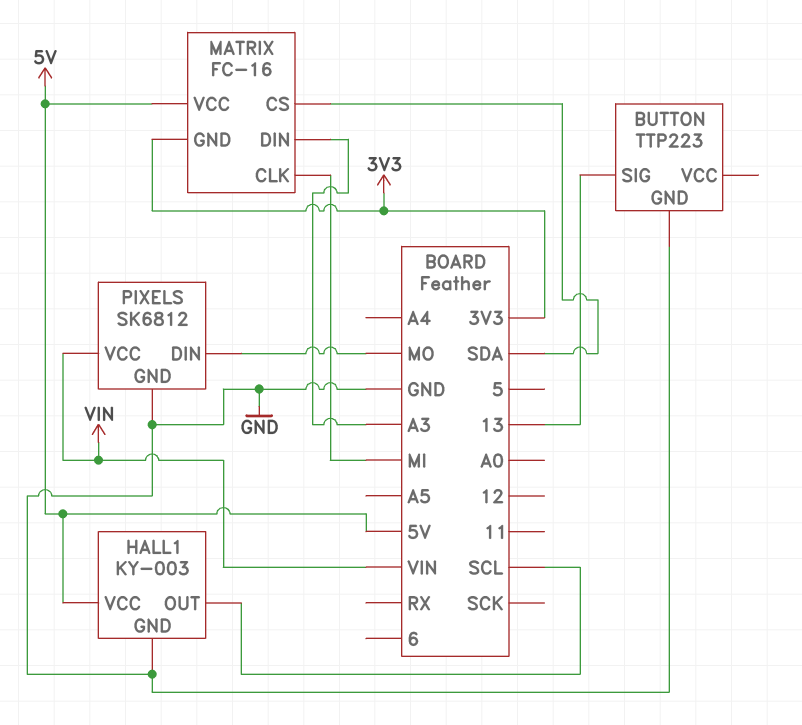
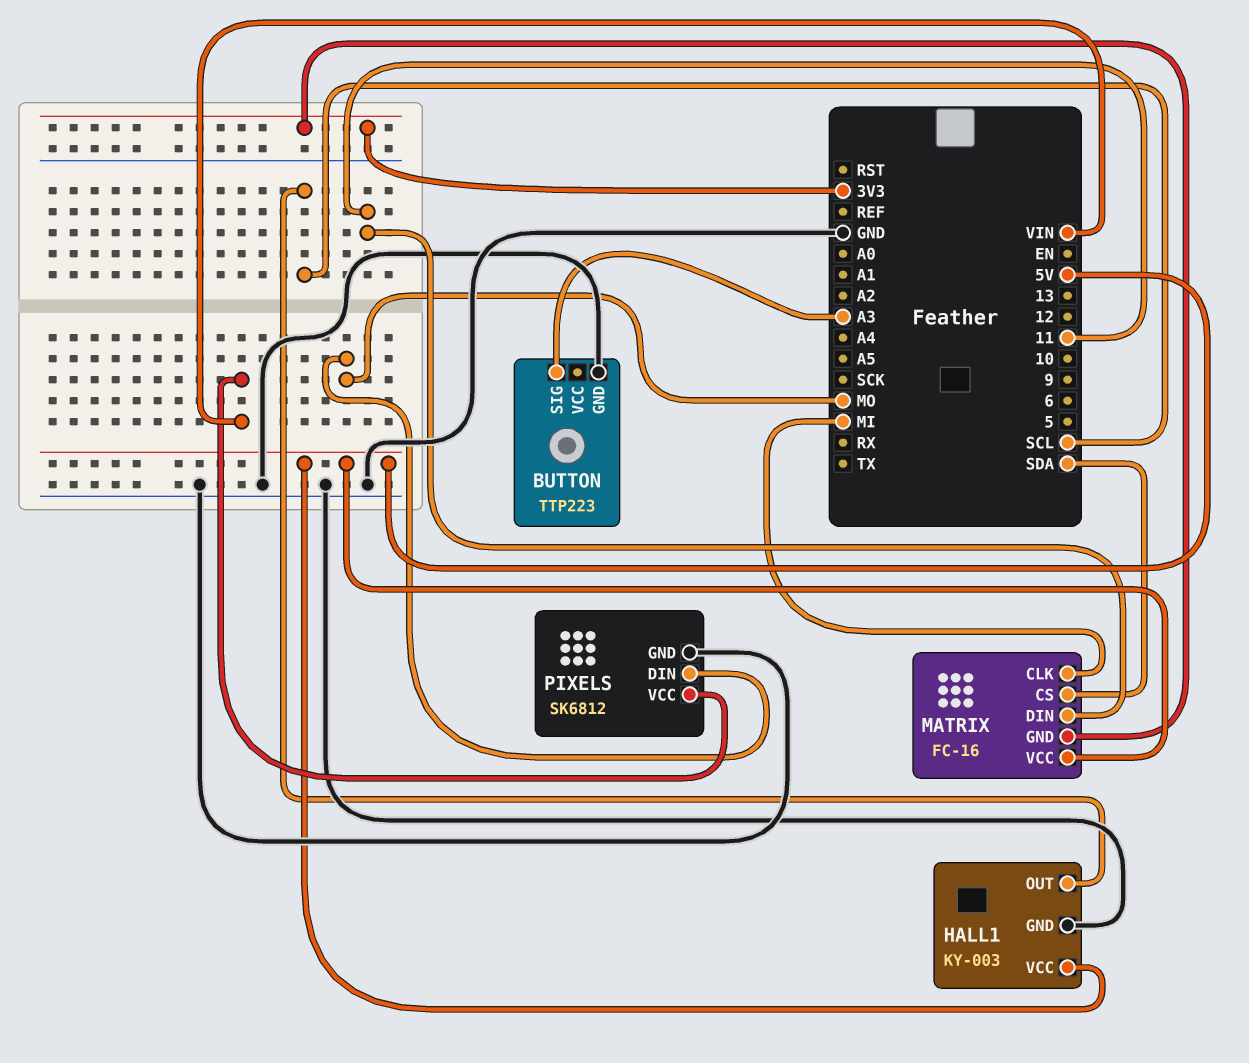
BUTTON pin SIG: 13 -> A3
MATRIX pin DIN: A3 -> 11

